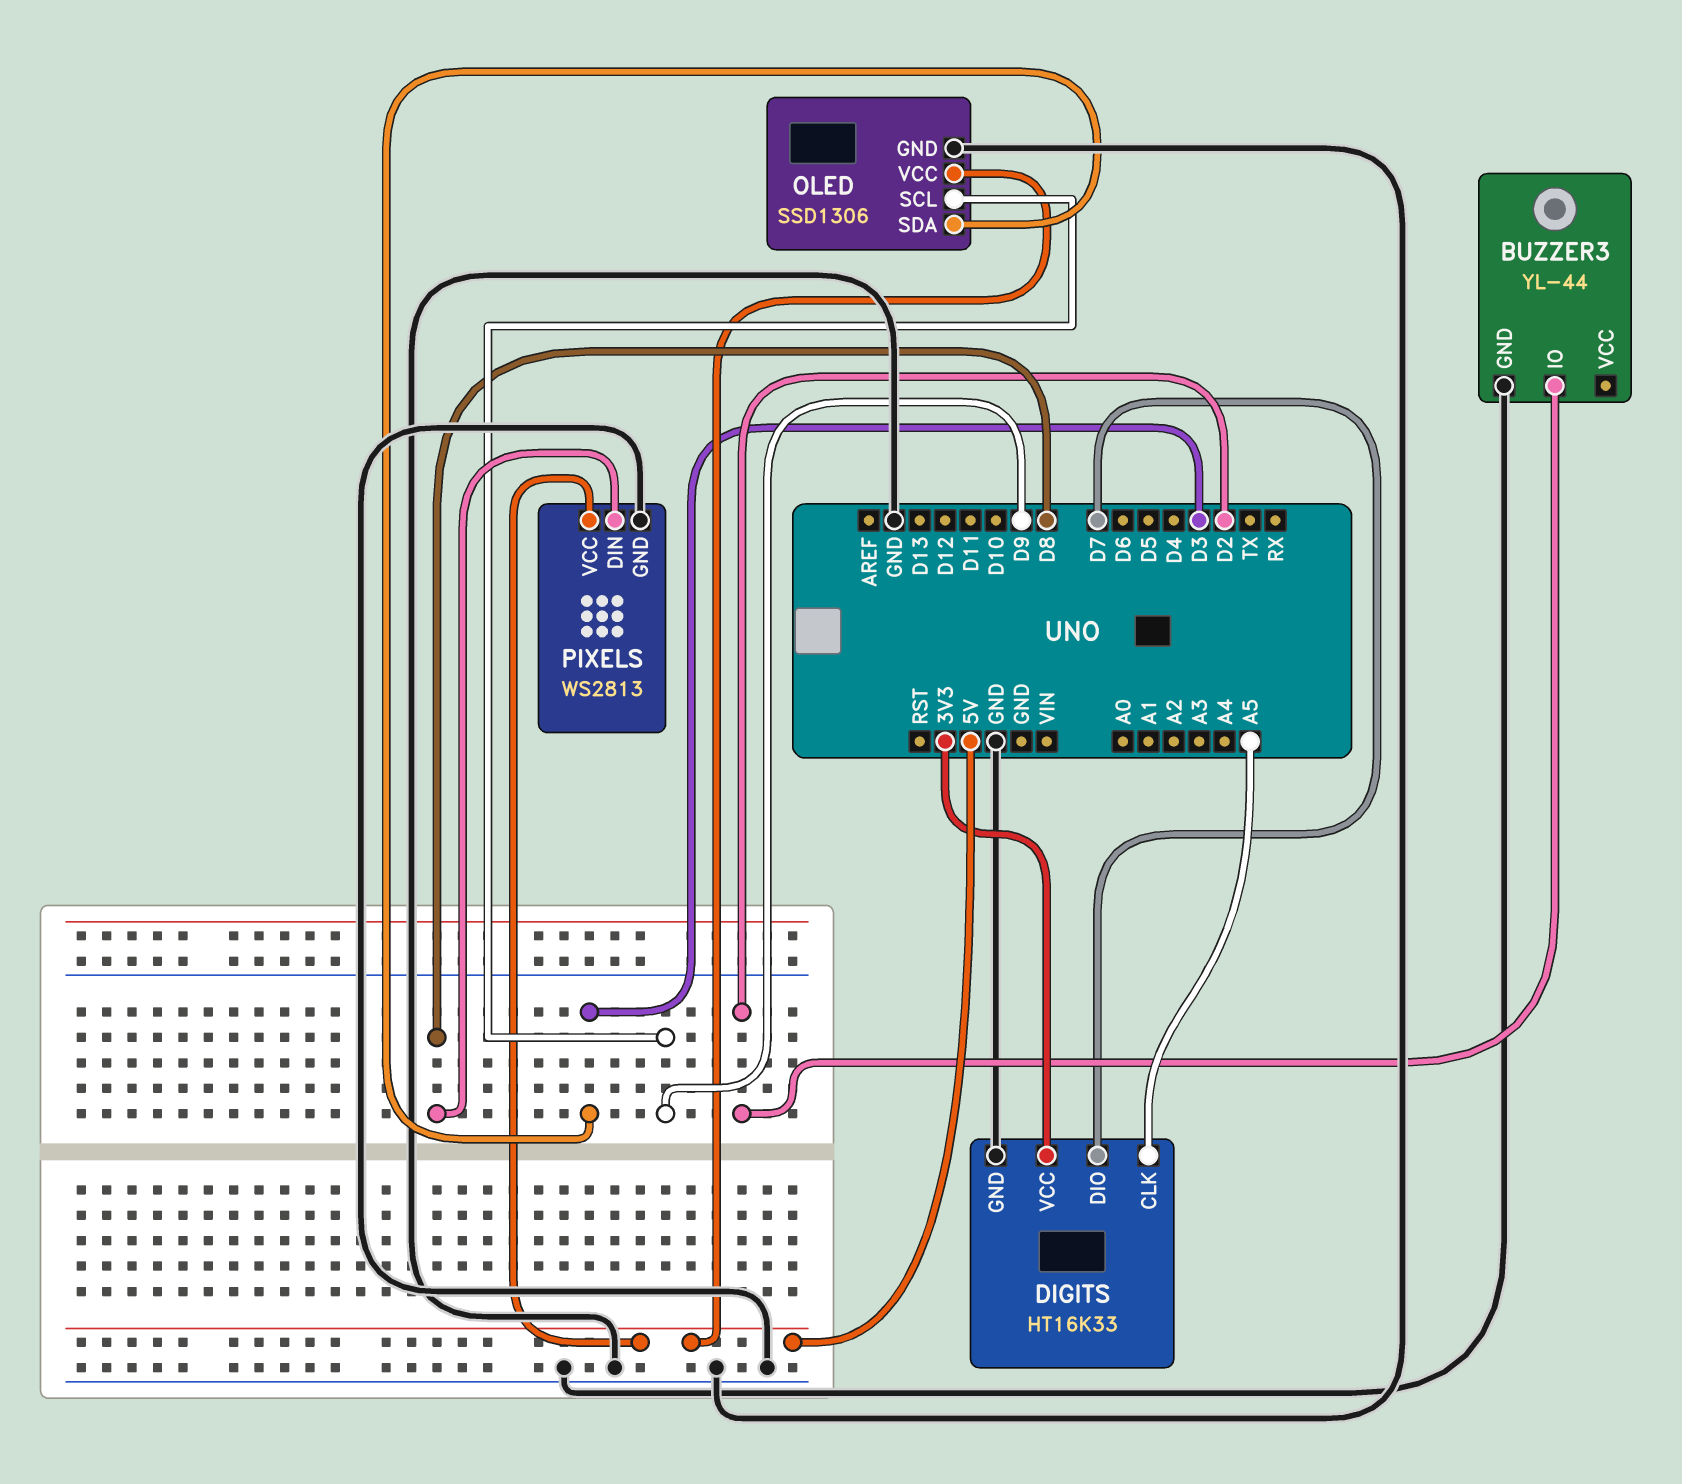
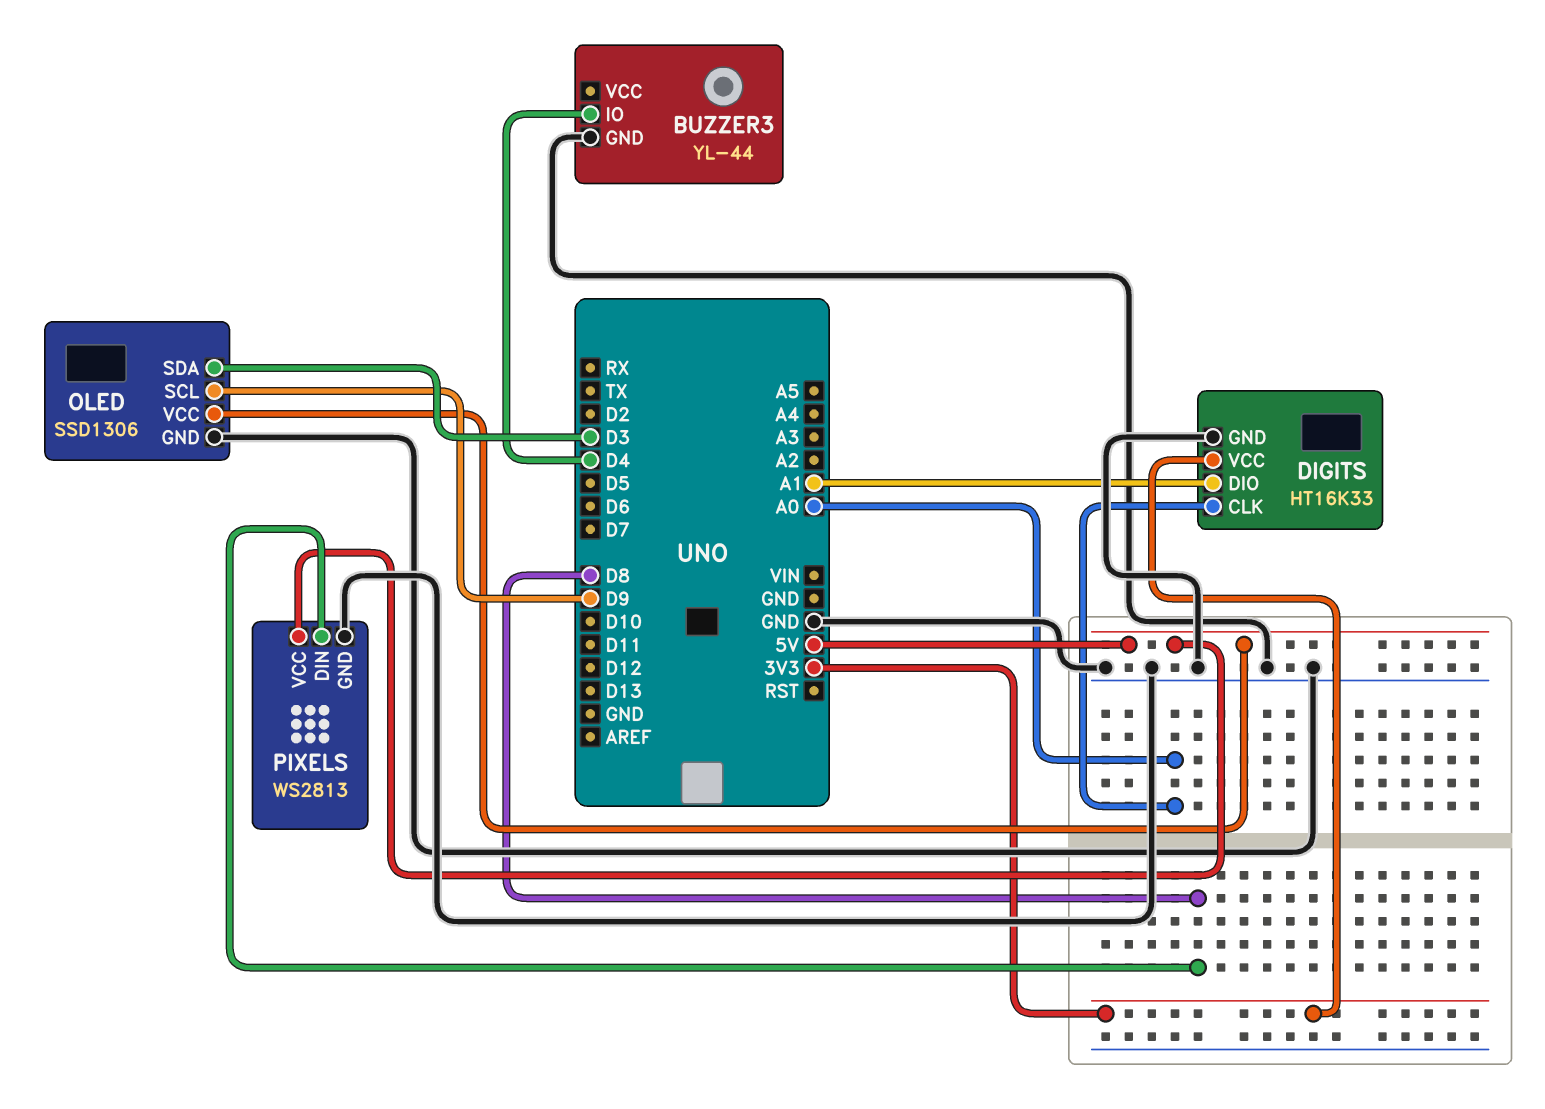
BUZZER3 pin IO: D2 -> D4
DIGITS pin CLK: A5 -> A0
DIGITS pin DIO: D7 -> A1

